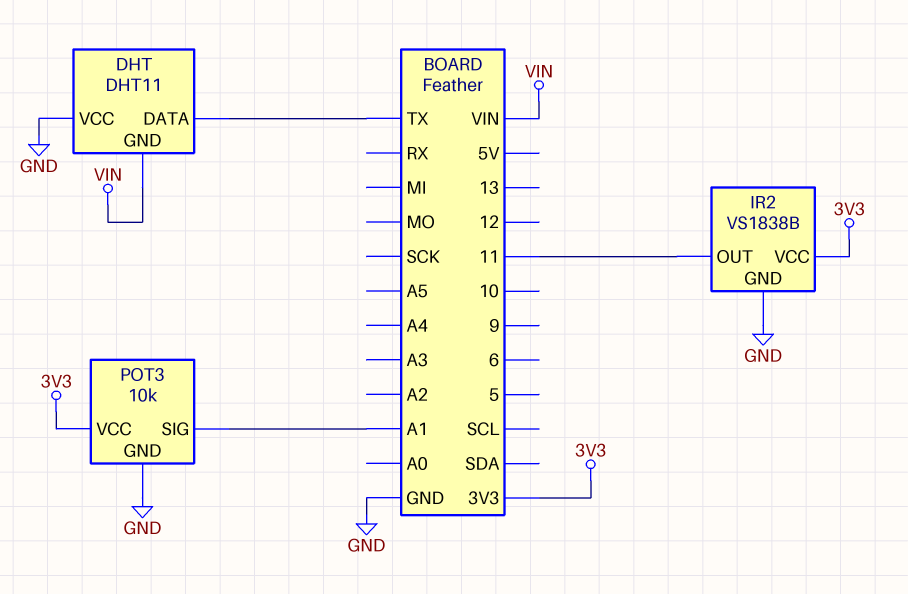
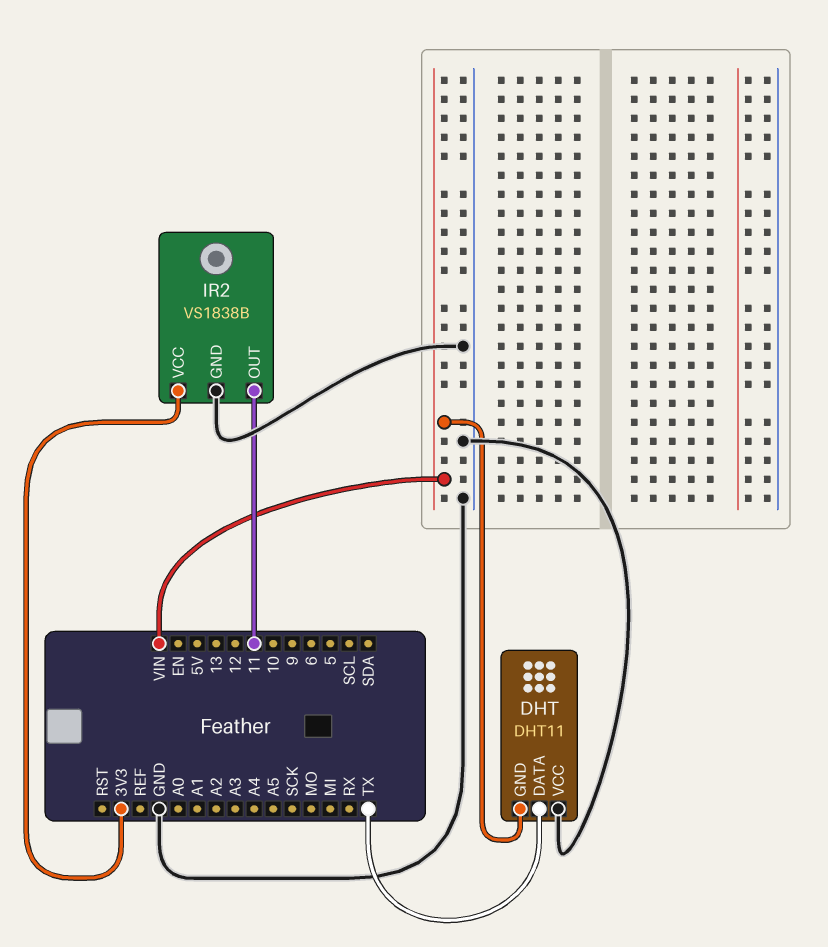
POT3: 10k -> none
POT3 pin GND: GND -> none
POT3 pin SIG: A1 -> none
POT3 pin VCC: 3V3 -> none

